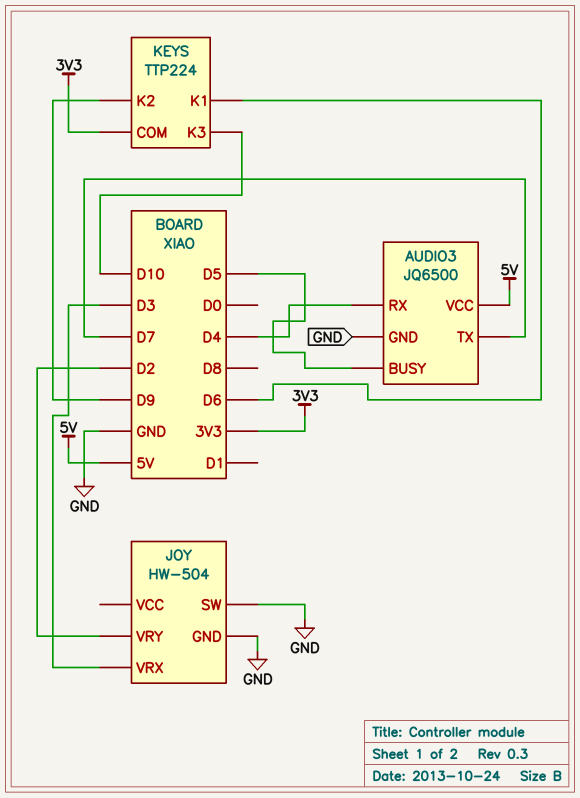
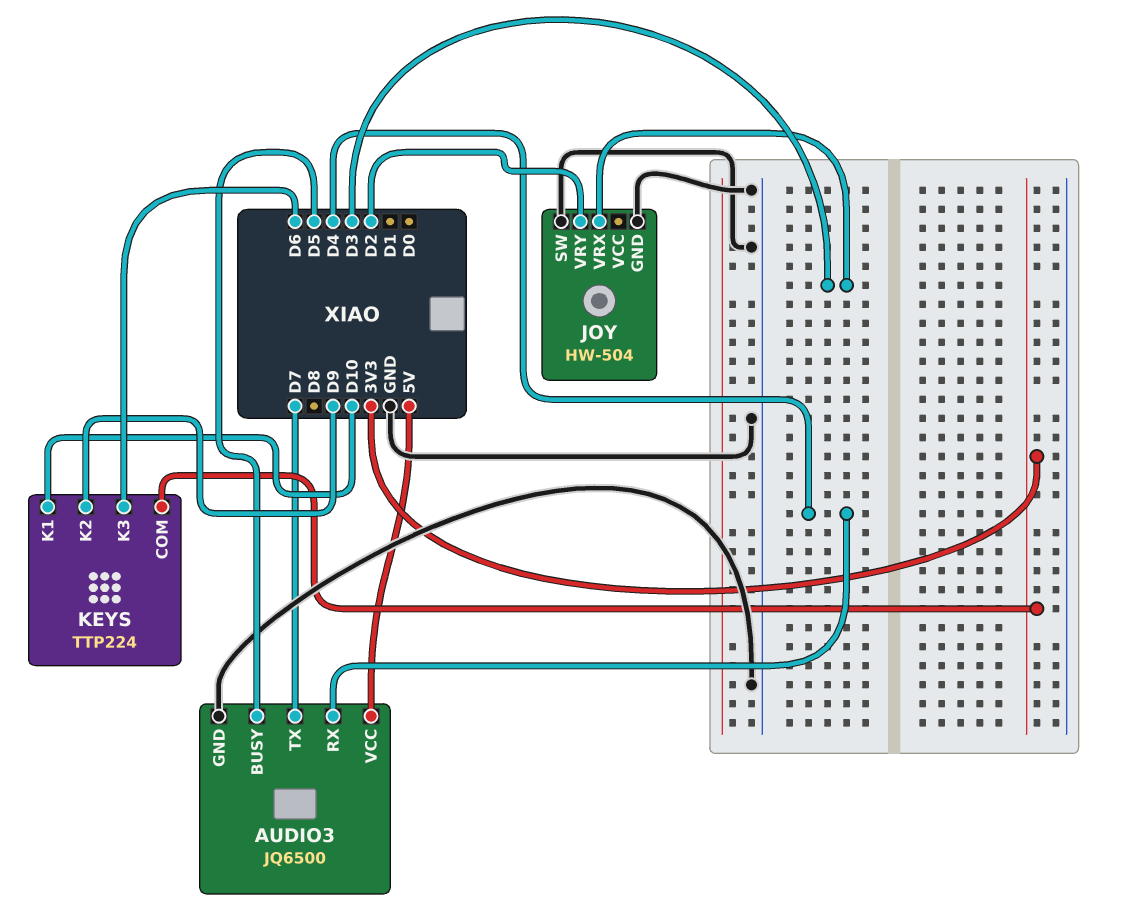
KEYS pin K1: D6 -> D10
KEYS pin K3: D10 -> D6

